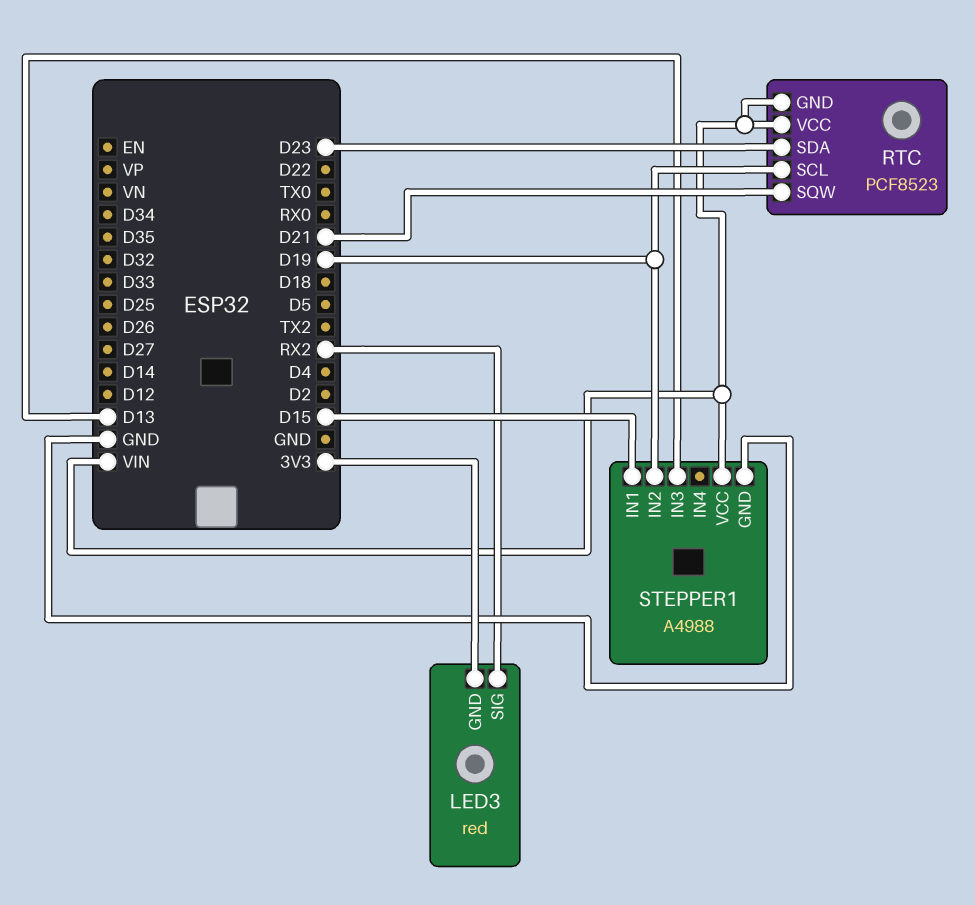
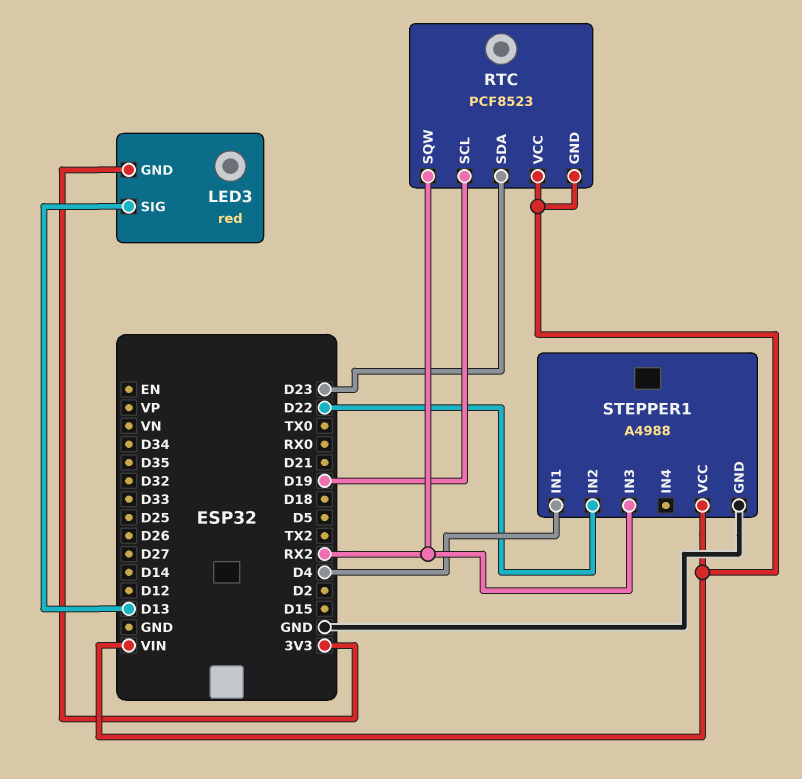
LED3 pin SIG: RX2 -> D13
RTC pin SQW: D21 -> RX2
STEPPER1 pin IN1: D15 -> D4
STEPPER1 pin IN2: D19 -> D22
STEPPER1 pin IN3: D13 -> RX2

